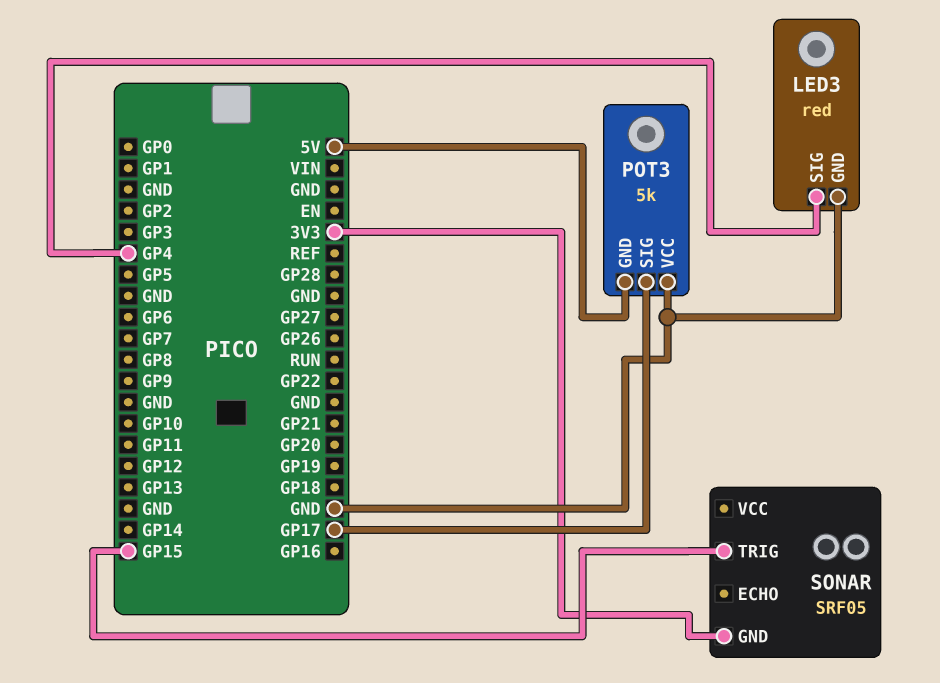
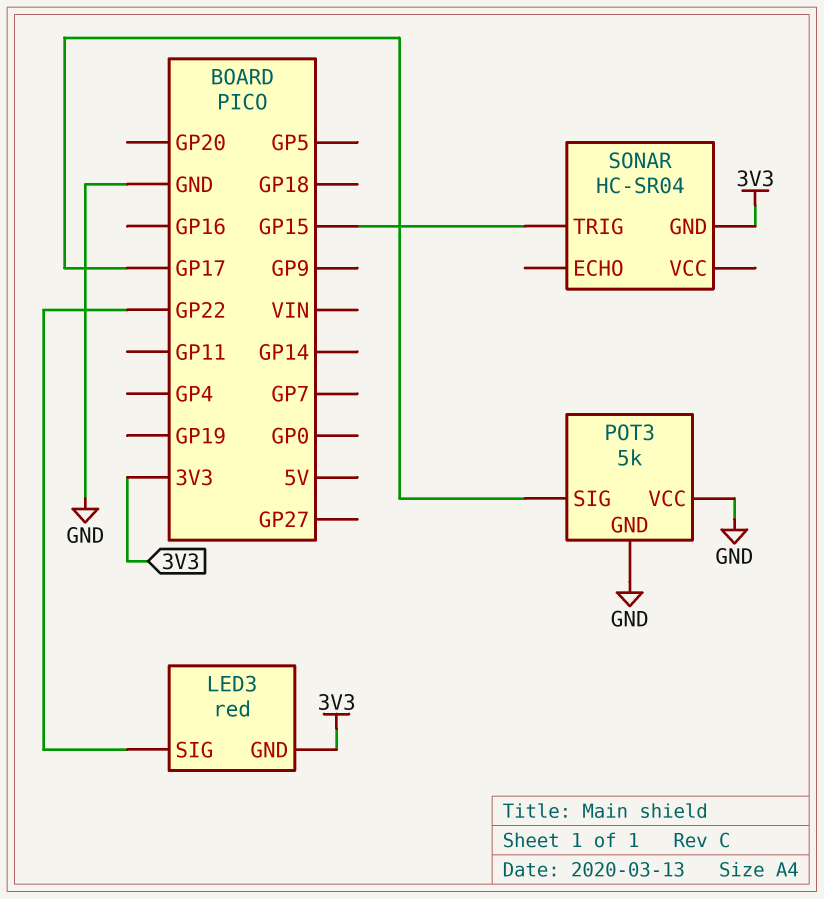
LED3 pin GND: GND -> 3V3
LED3 pin SIG: GP4 -> GP22
POT3 pin GND: 5V -> GND
SONAR: SRF05 -> HC-SR04

